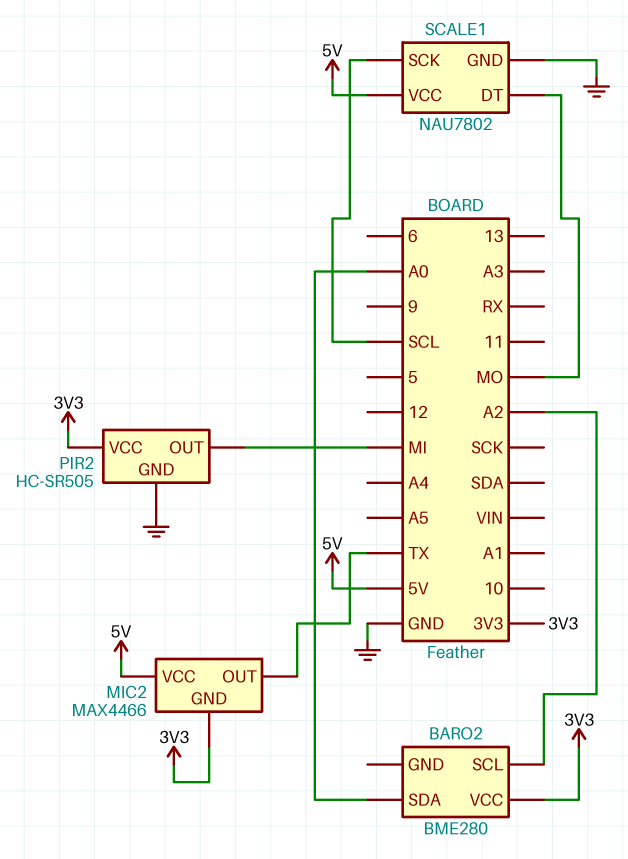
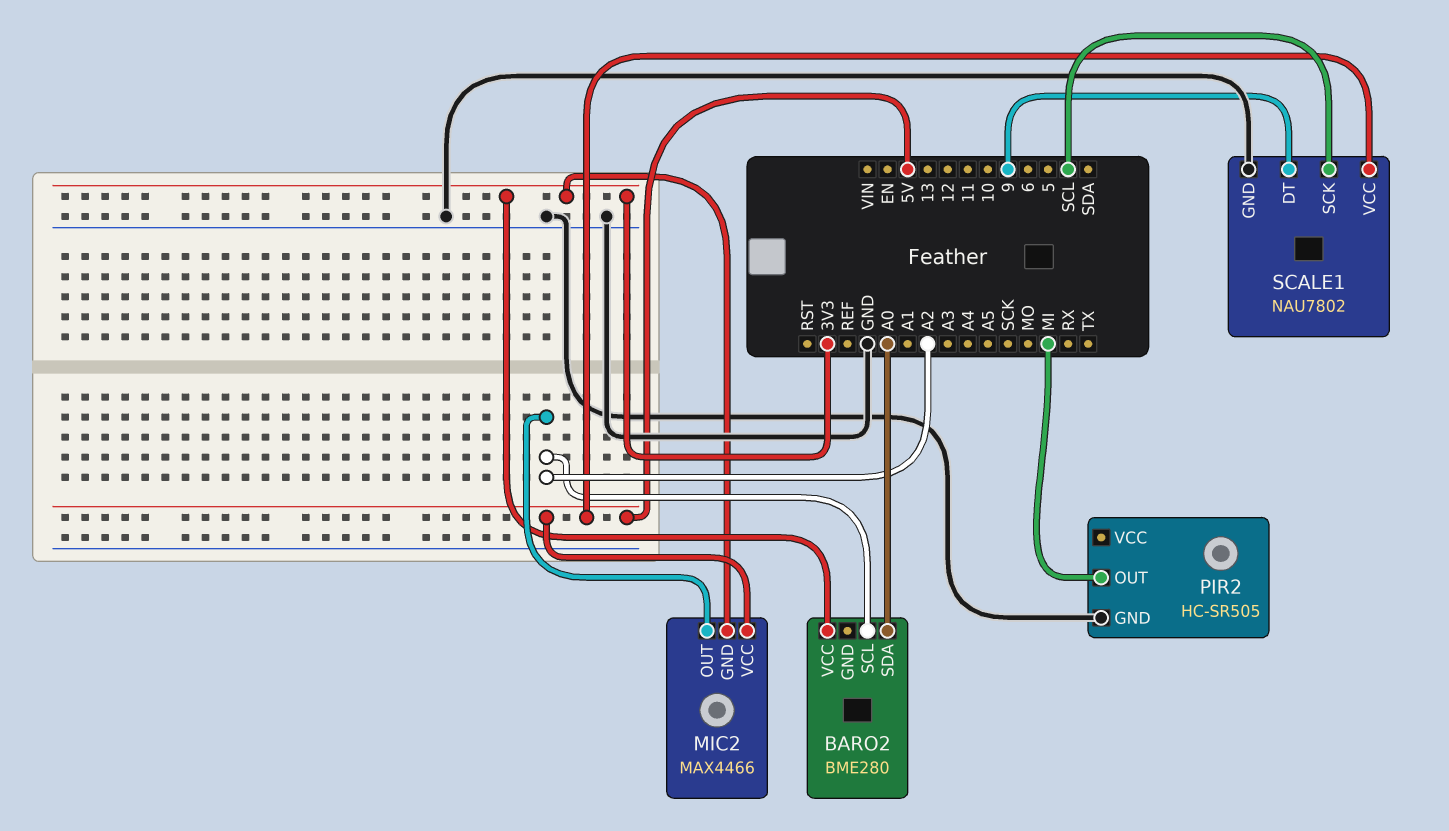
MIC2 pin OUT: TX -> A2
PIR2 pin VCC: 3V3 -> none
SCALE1 pin DT: MO -> 9

